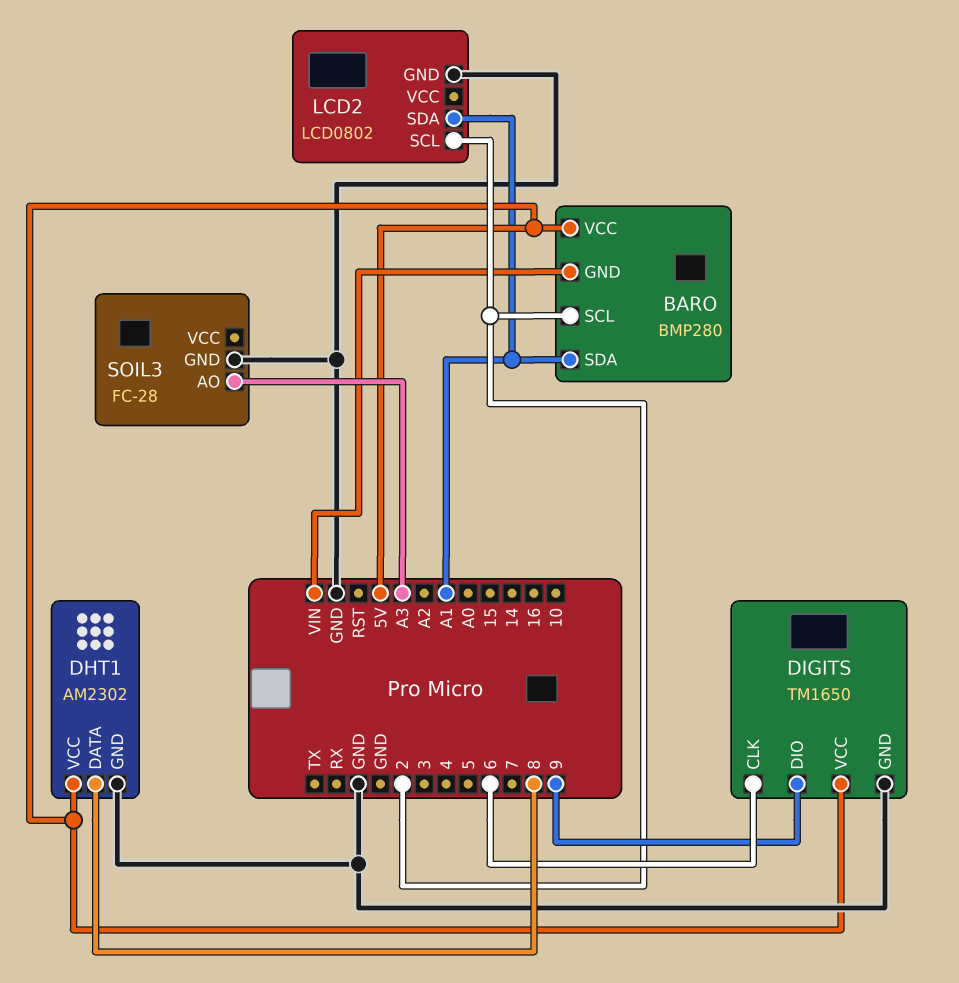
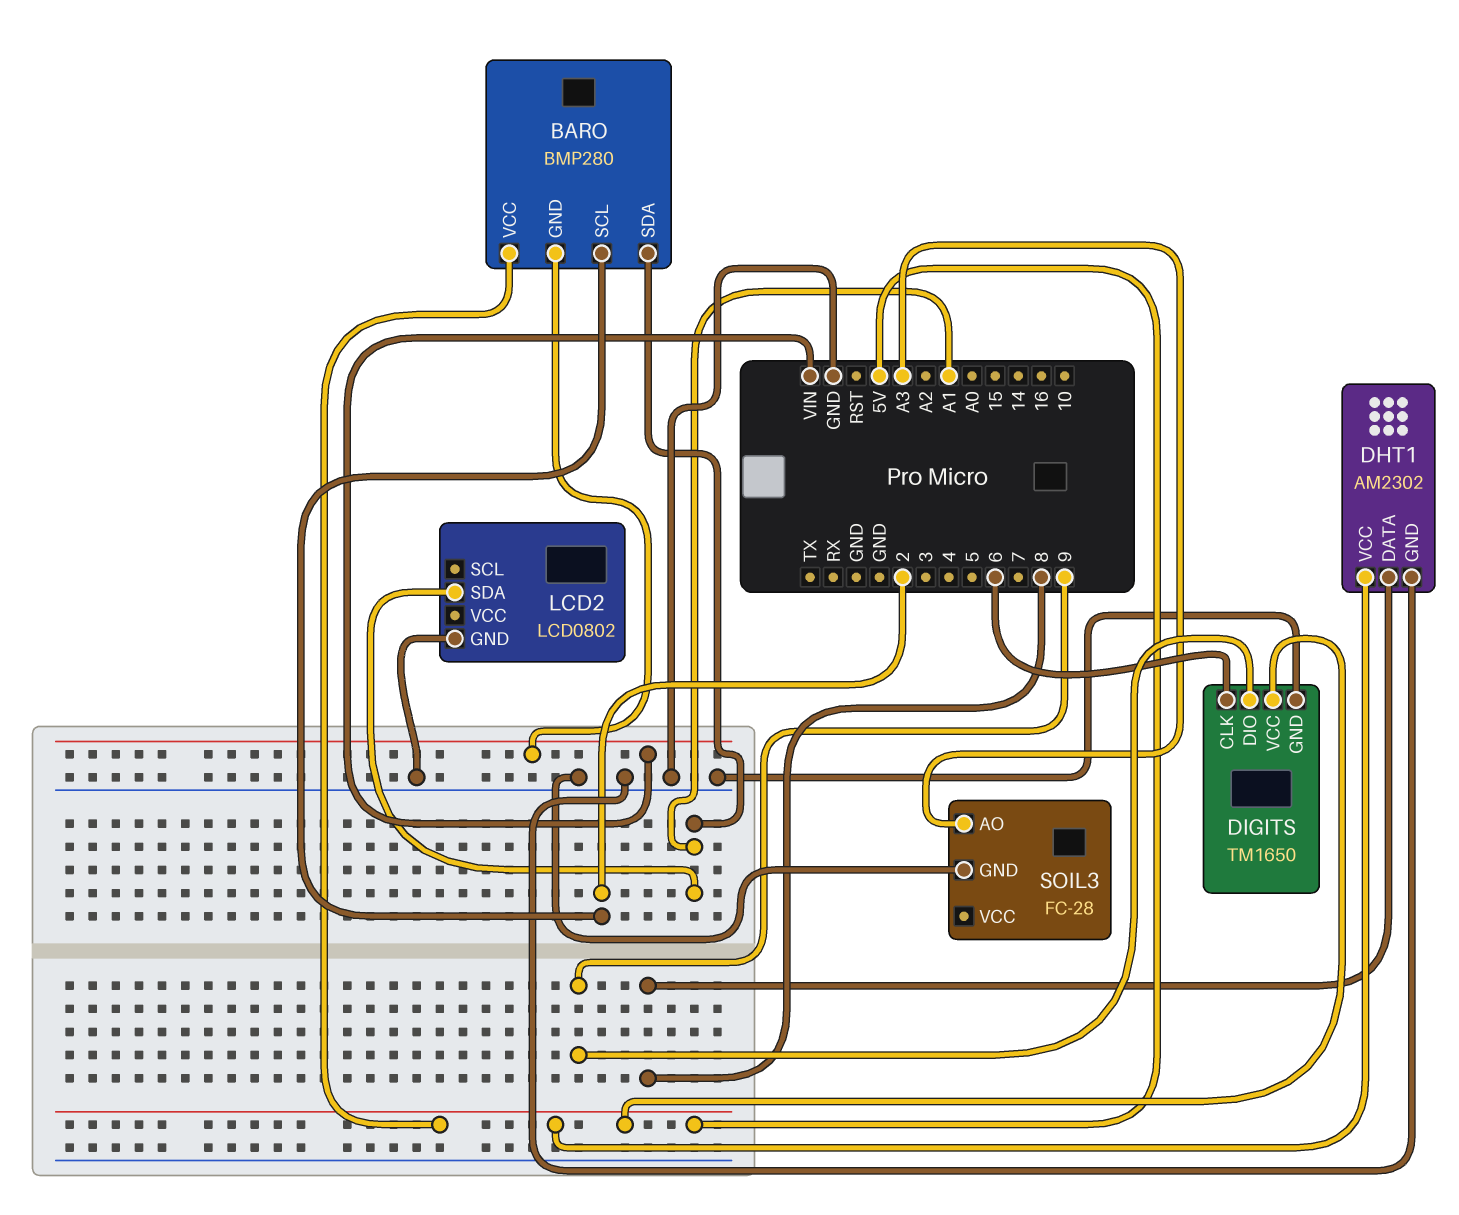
LCD2 pin SCL: 2 -> none

